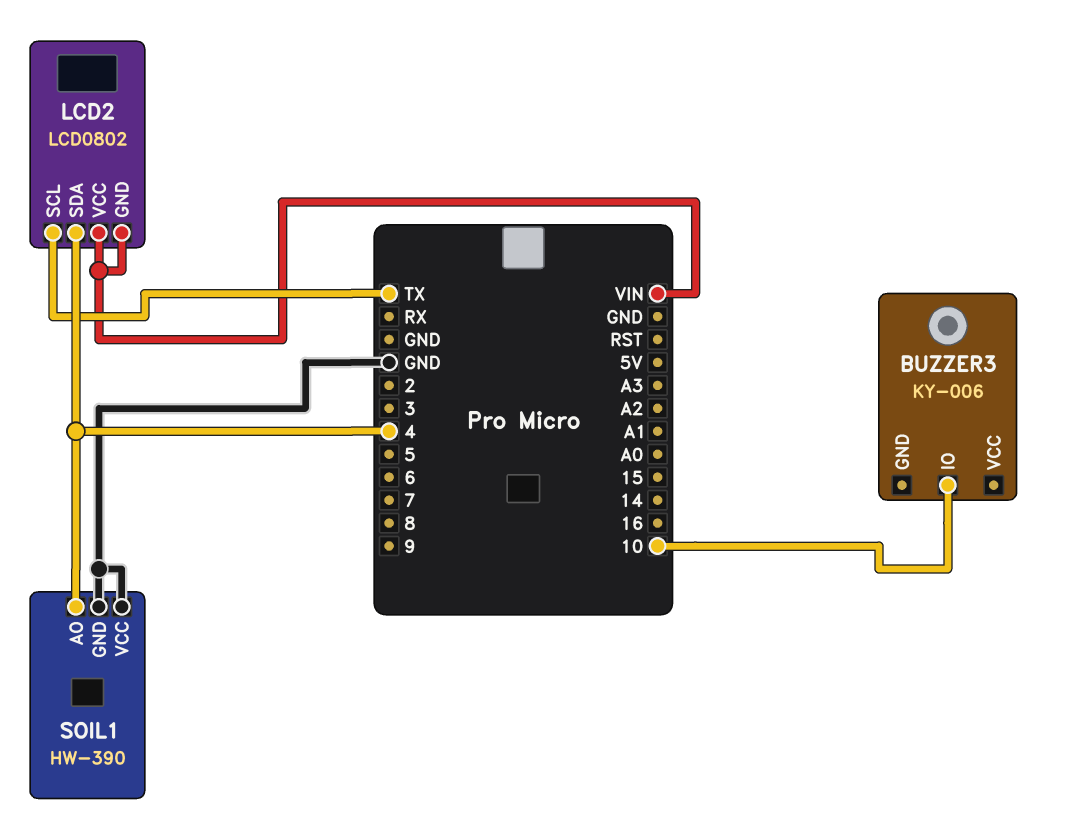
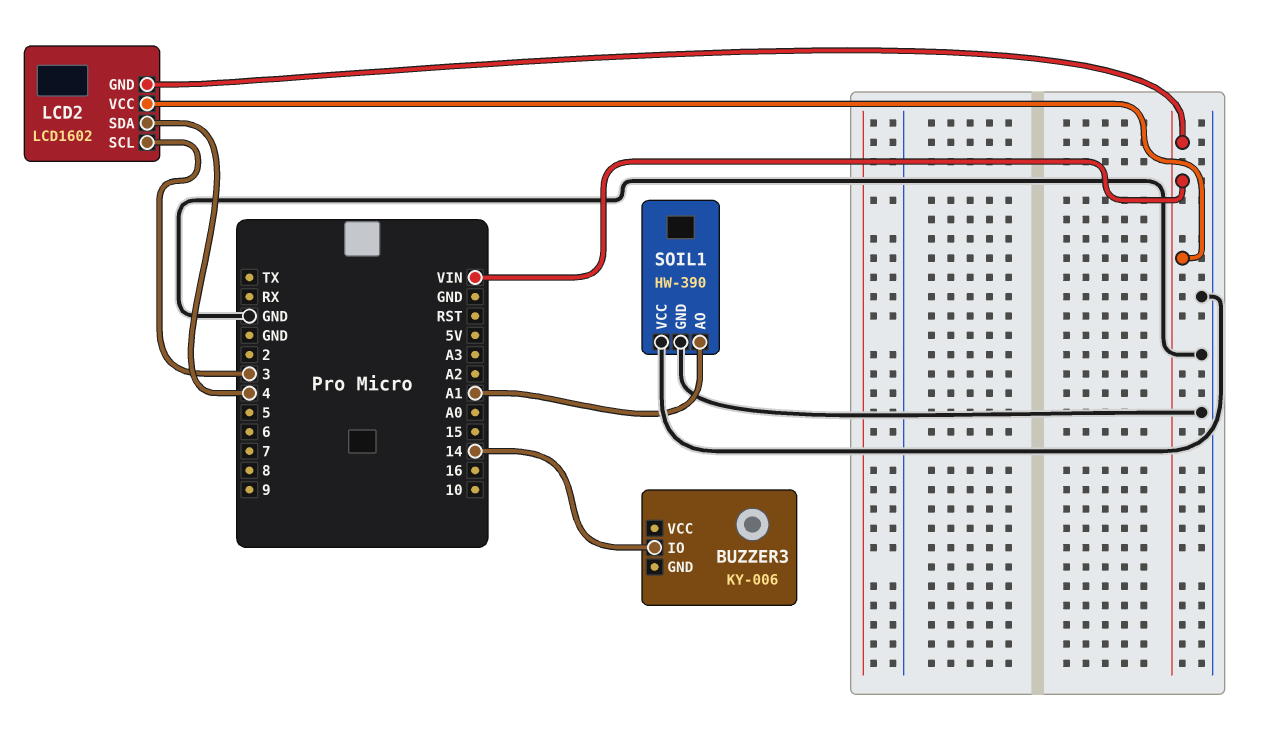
BUZZER3 pin IO: 10 -> 14
LCD2: LCD0802 -> LCD1602
LCD2 pin SCL: TX -> 3
SOIL1 pin AO: 4 -> A1

